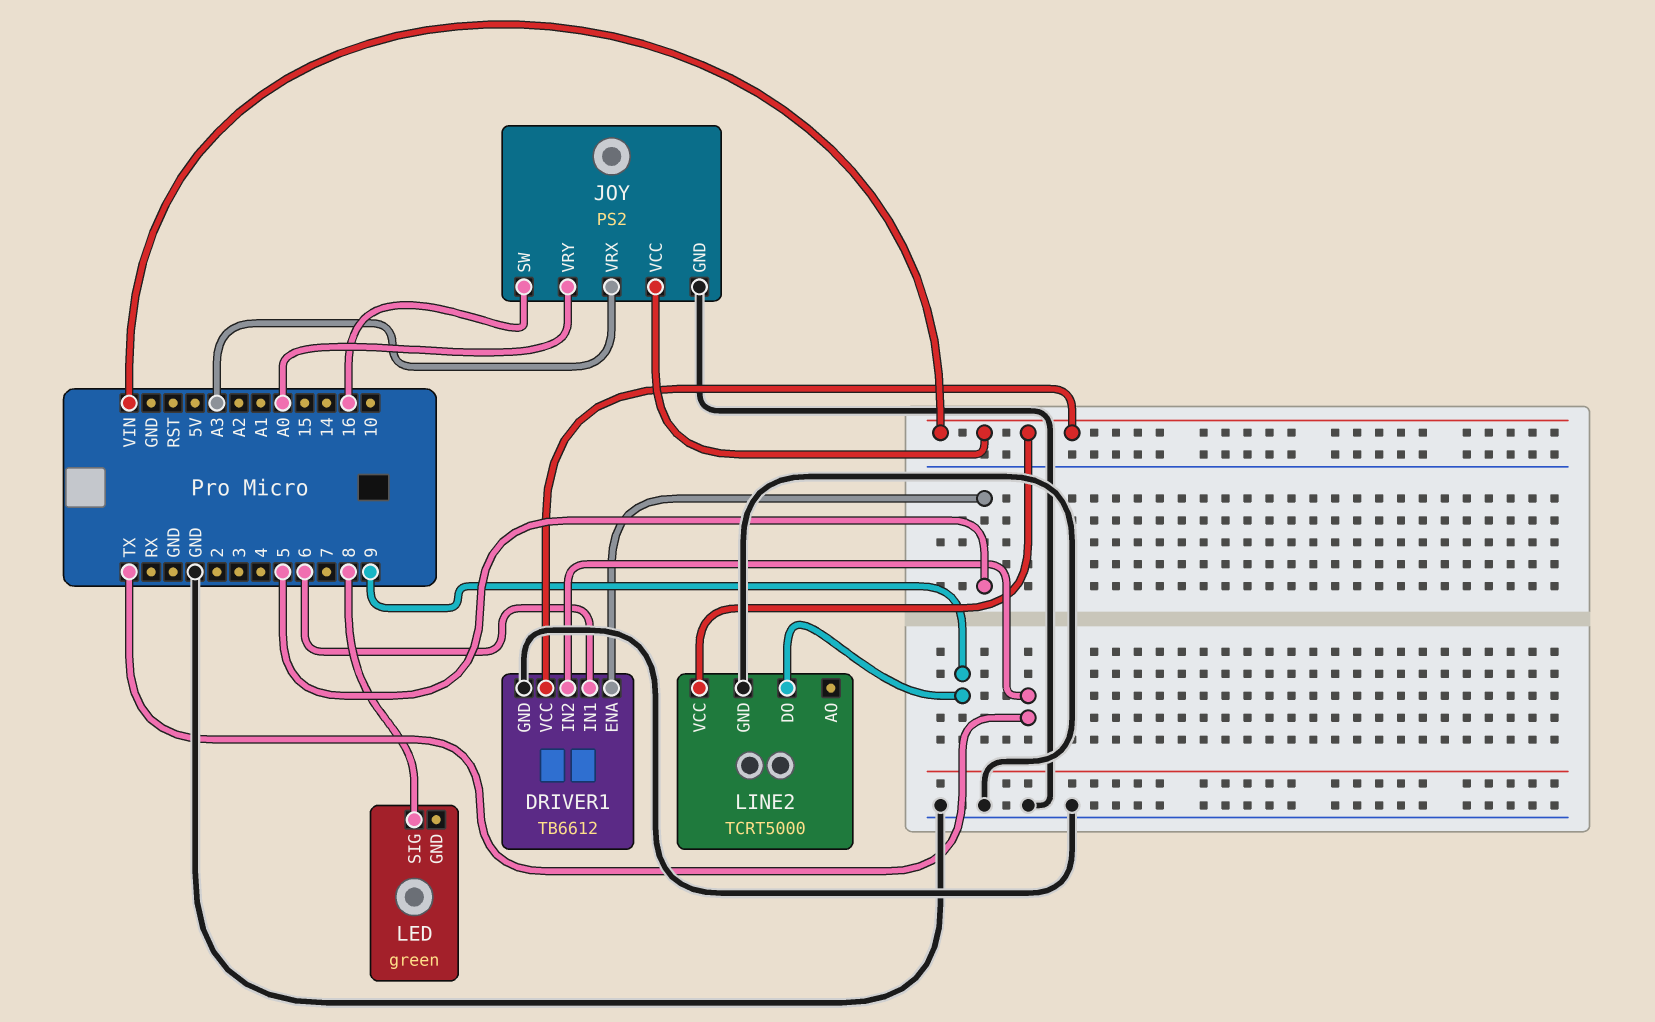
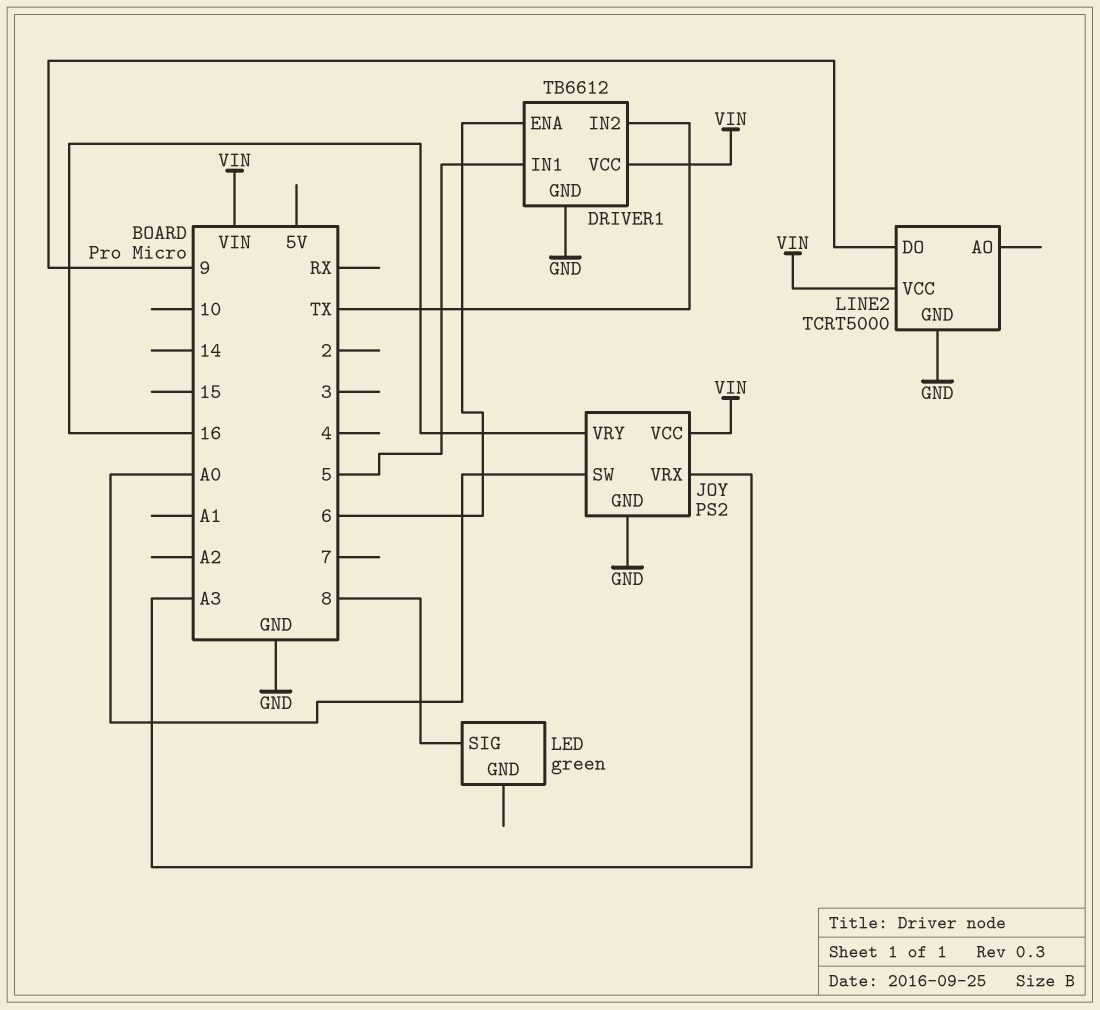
DRIVER1 pin ENA: 5 -> 6
DRIVER1 pin IN1: 6 -> 5
JOY pin SW: 16 -> A0
JOY pin VRY: A0 -> 16

